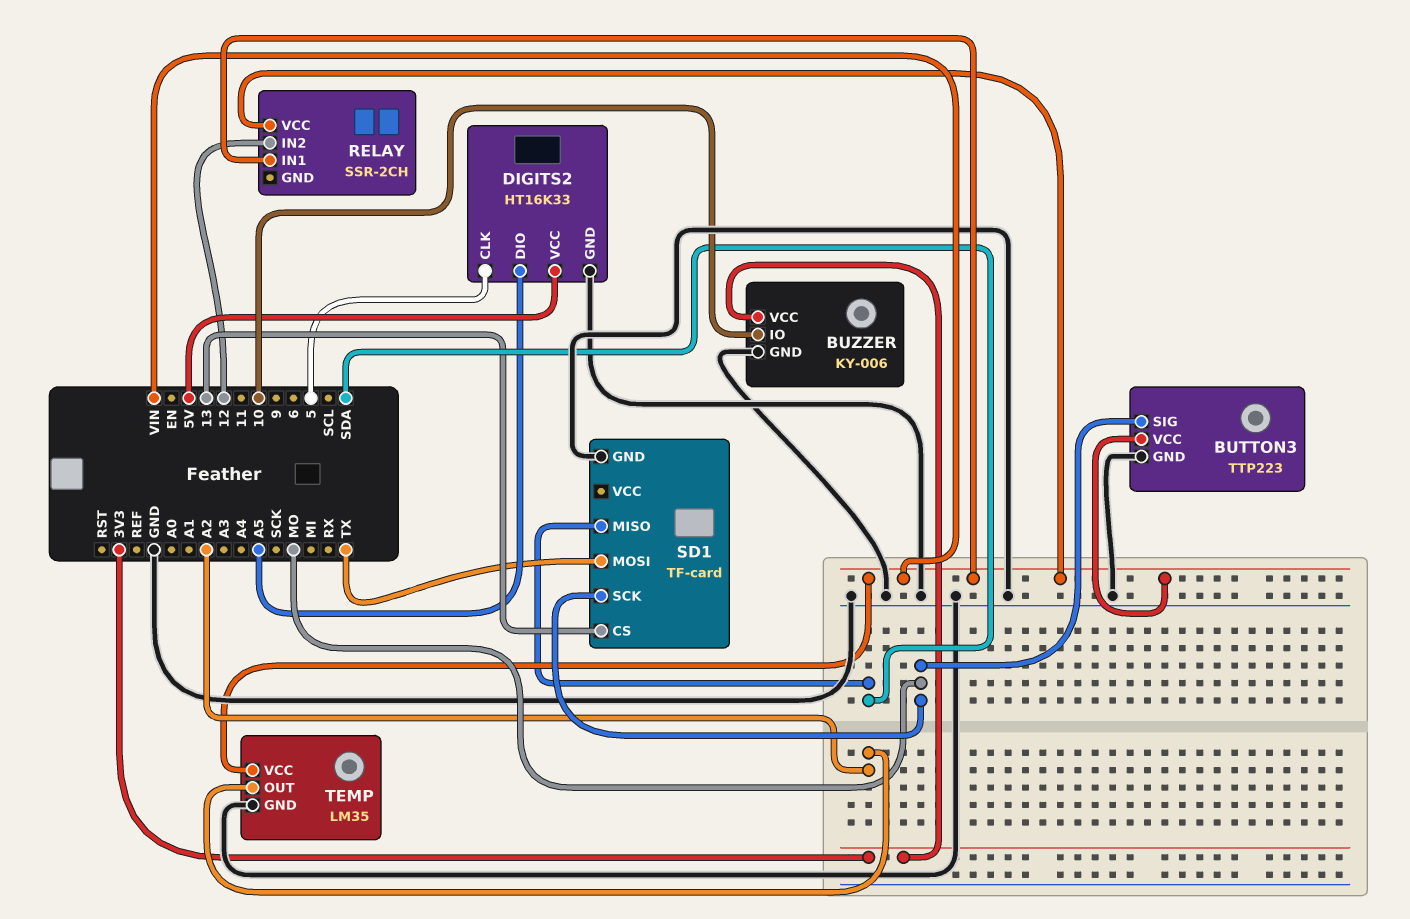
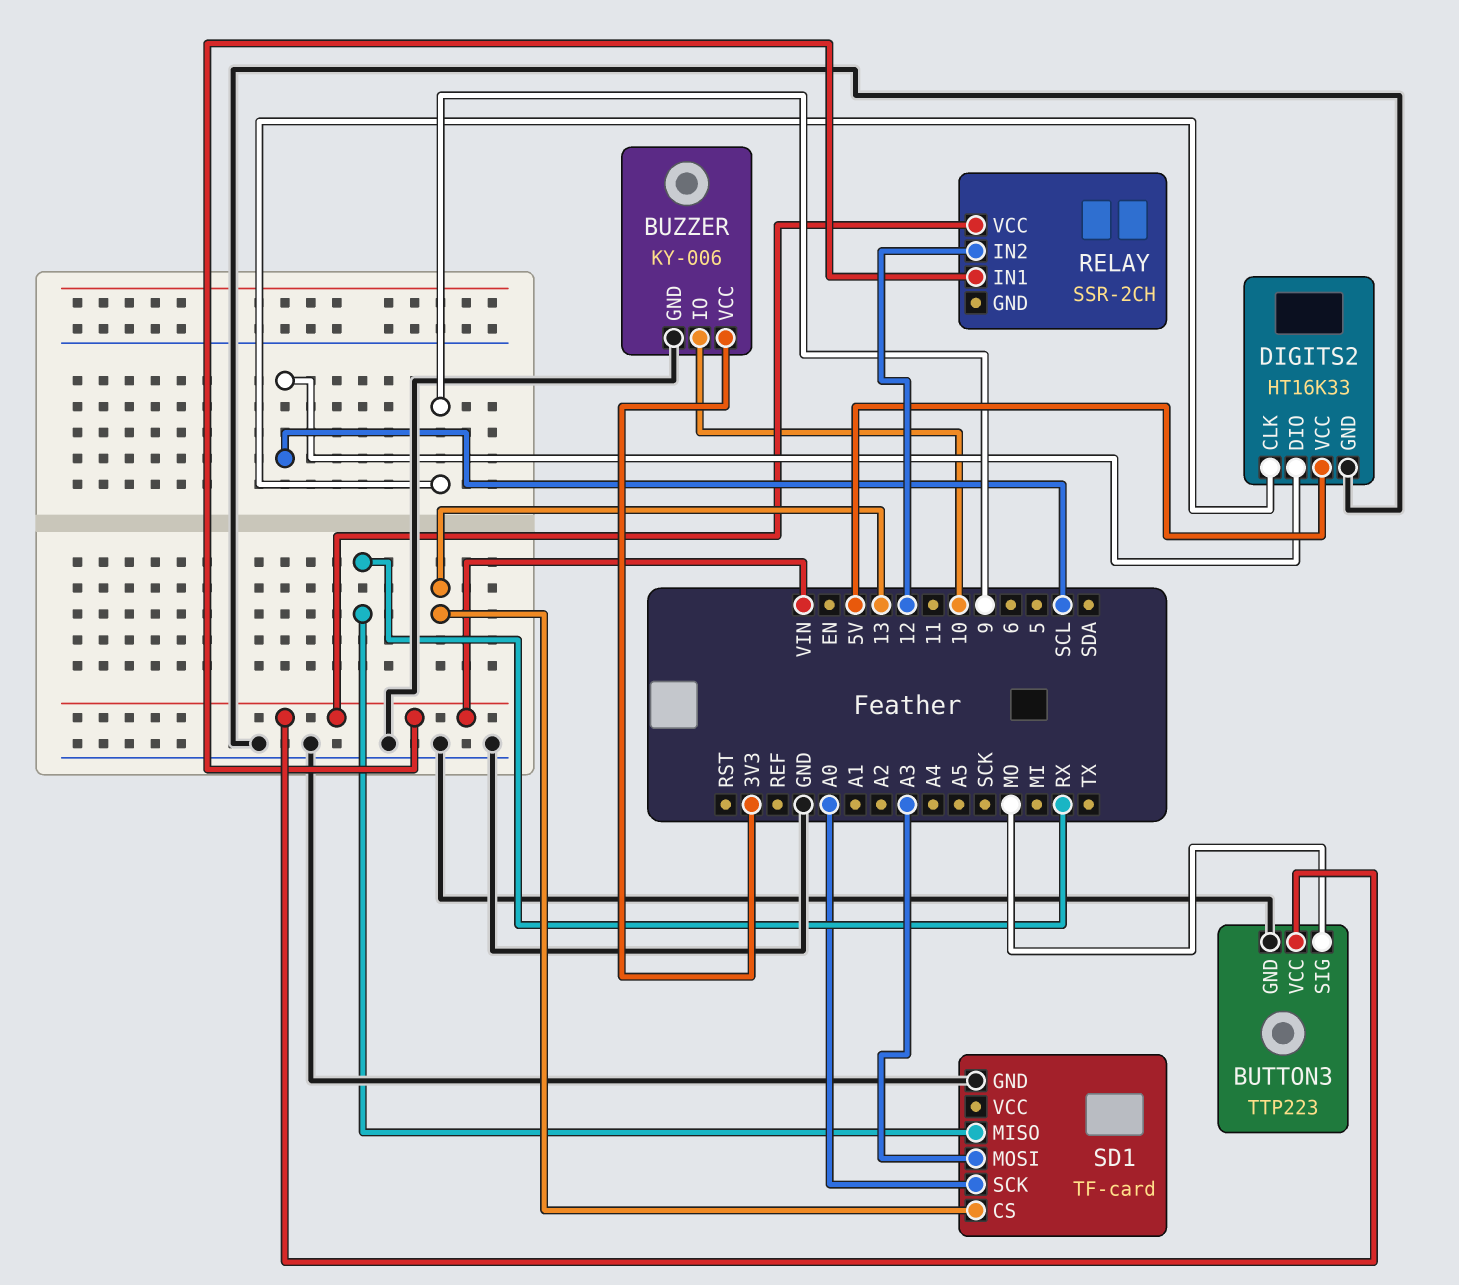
DIGITS2 pin CLK: 5 -> 9
DIGITS2 pin DIO: A5 -> SCL
SD1 pin MISO: SDA -> RX
SD1 pin MOSI: TX -> A3
SD1 pin SCK: MO -> A0
TEMP: LM35 -> none
TEMP pin GND: GND -> none
TEMP pin OUT: A2 -> none
TEMP pin VCC: VIN -> none

